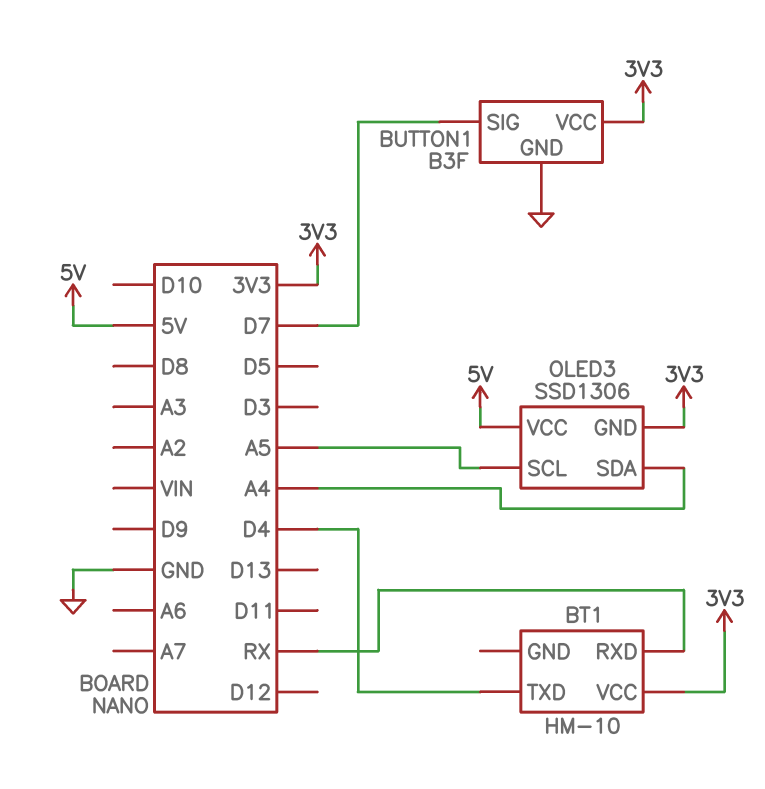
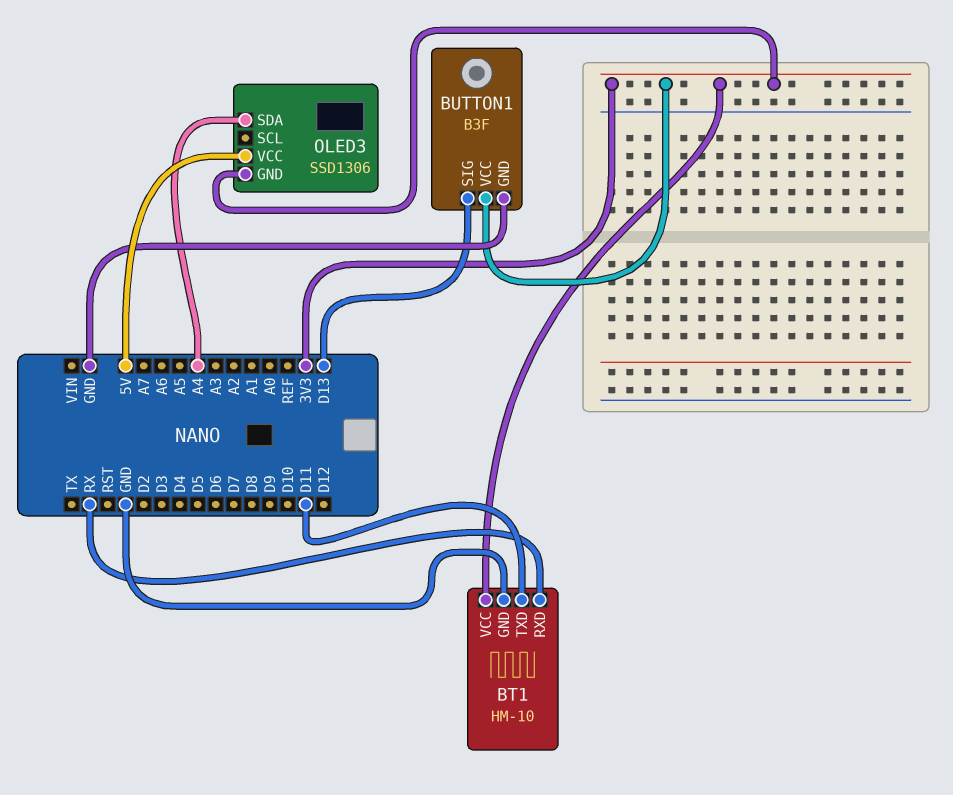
BT1 pin GND: none -> GND
BT1 pin TXD: D4 -> D11
BUTTON1 pin SIG: D7 -> D13
OLED3 pin SCL: A5 -> none

